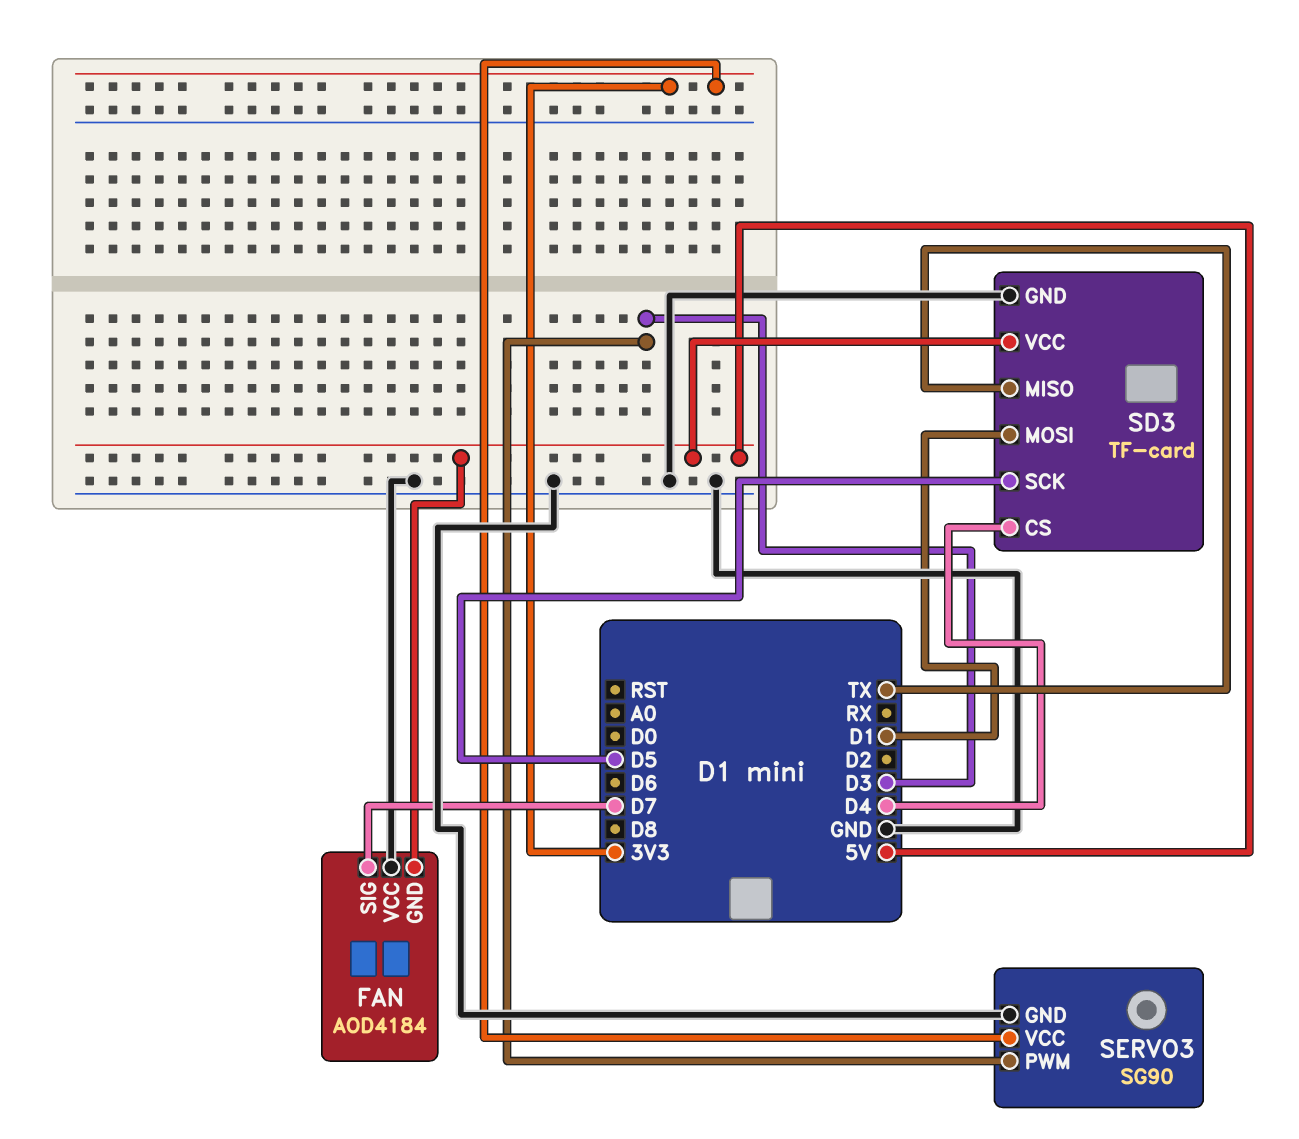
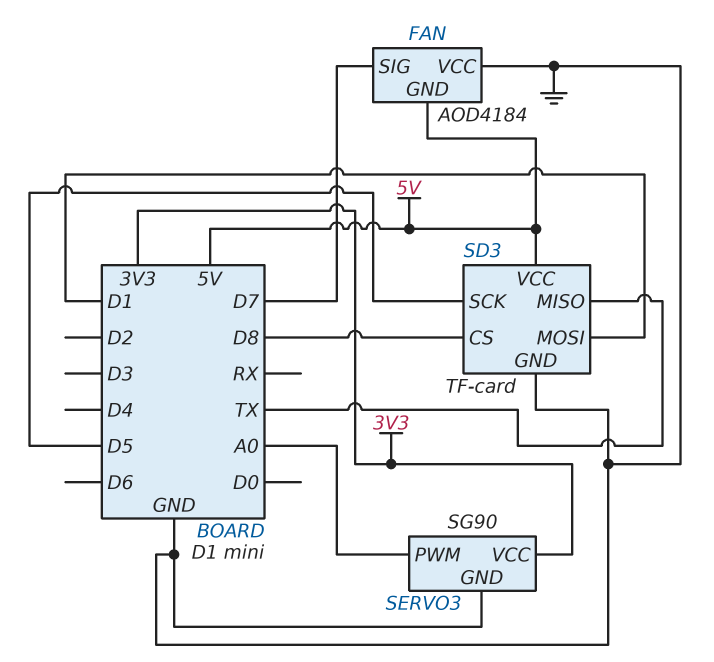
SD3 pin CS: D4 -> D8
SERVO3 pin PWM: D3 -> A0

